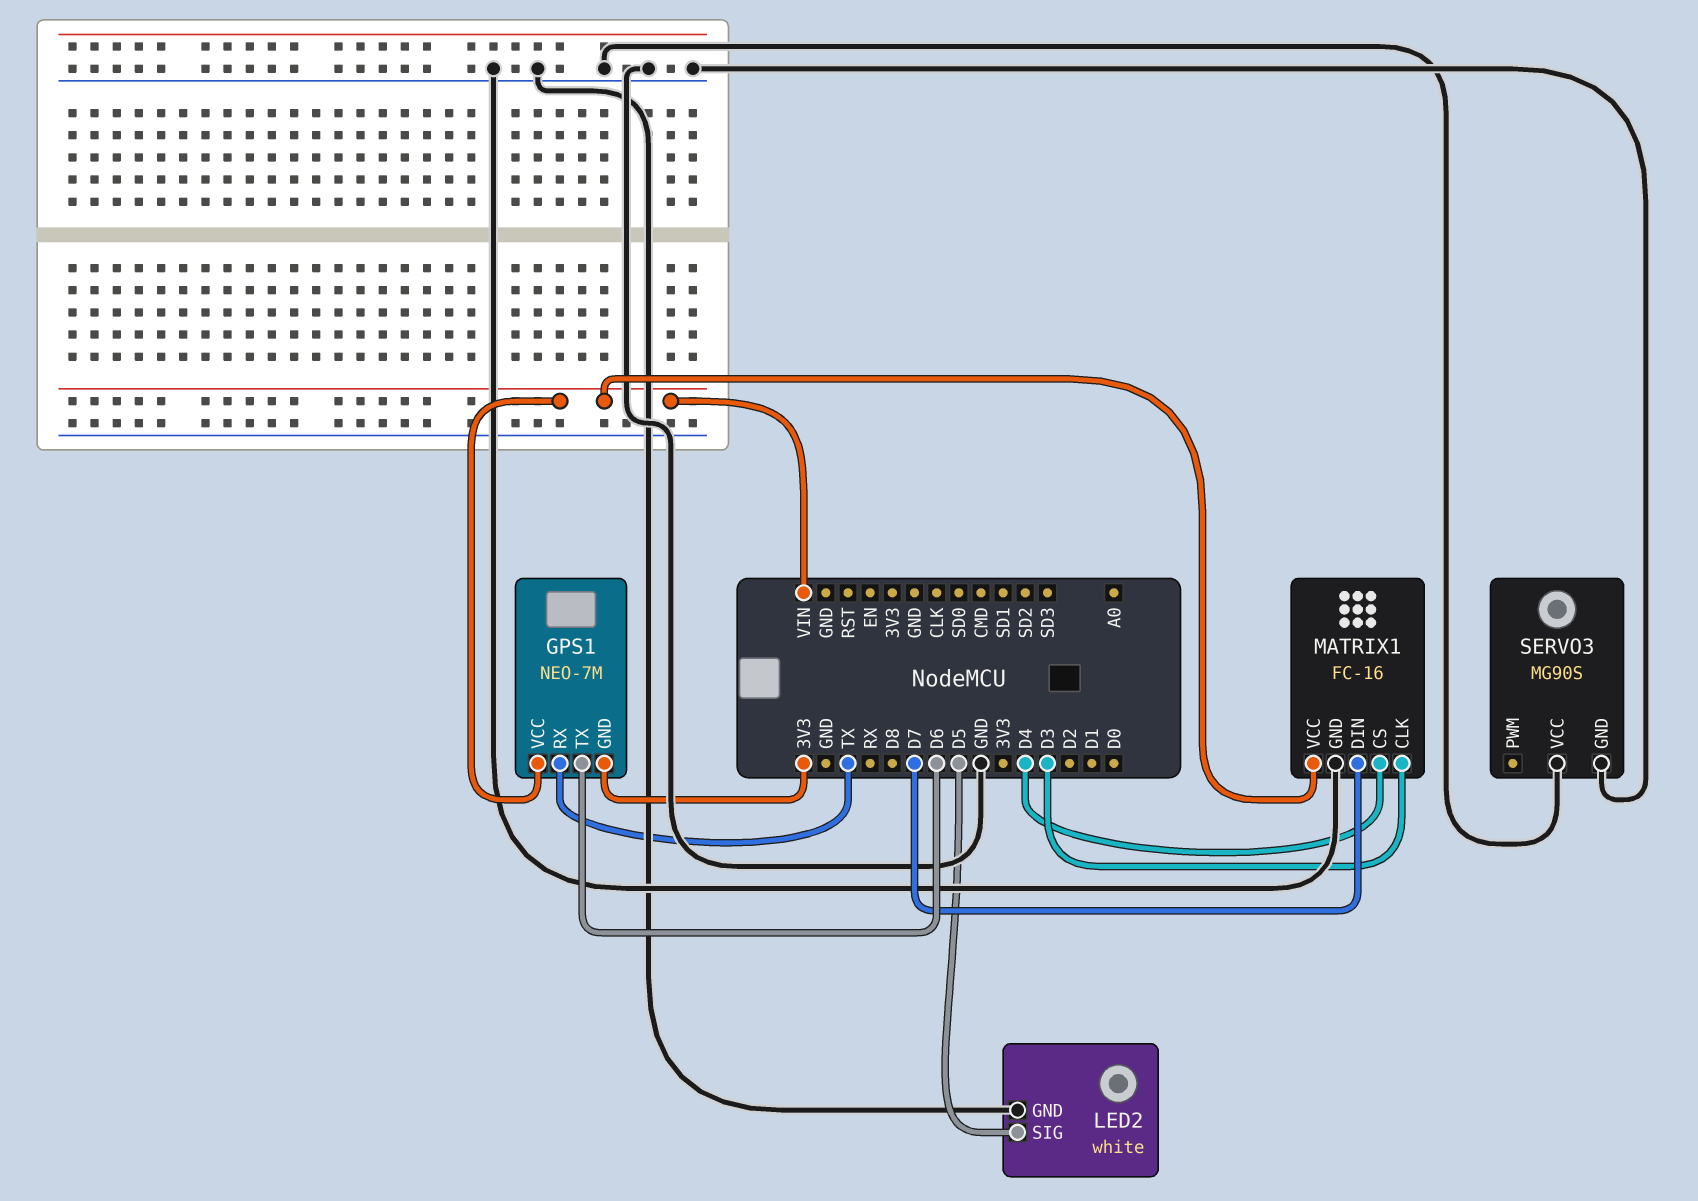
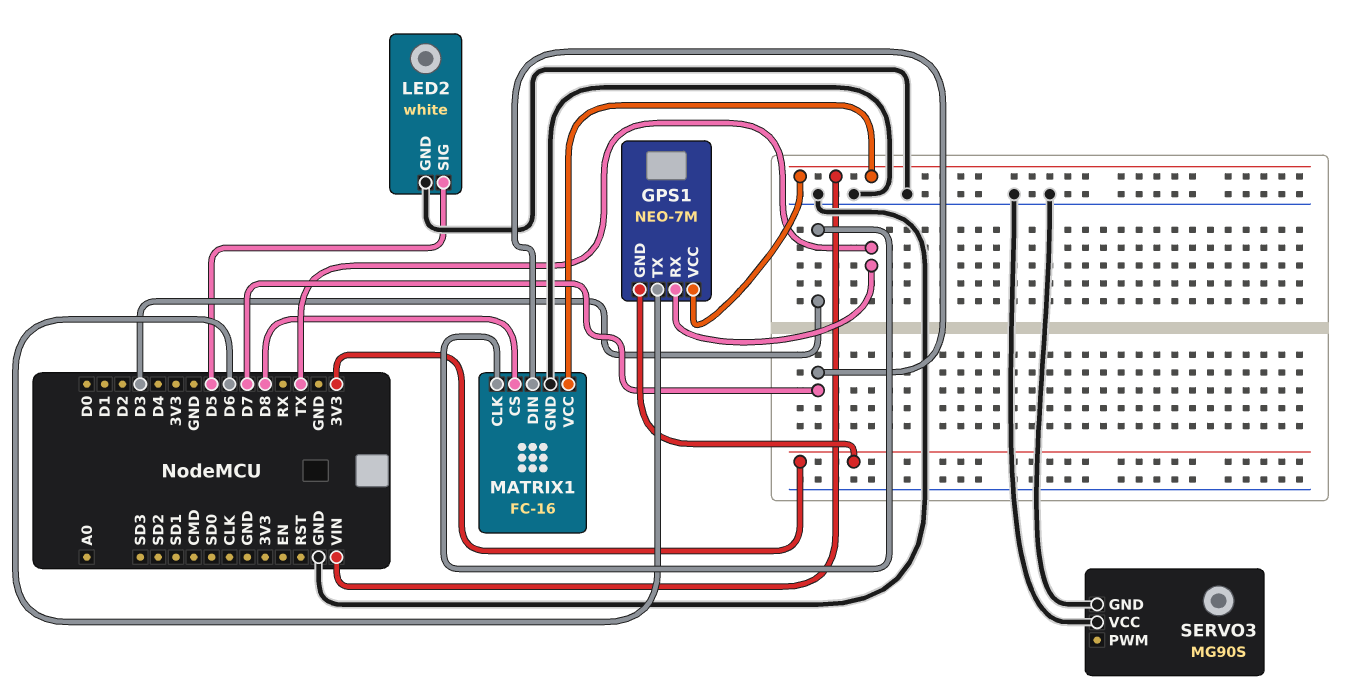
MATRIX1 pin CS: D4 -> D8

